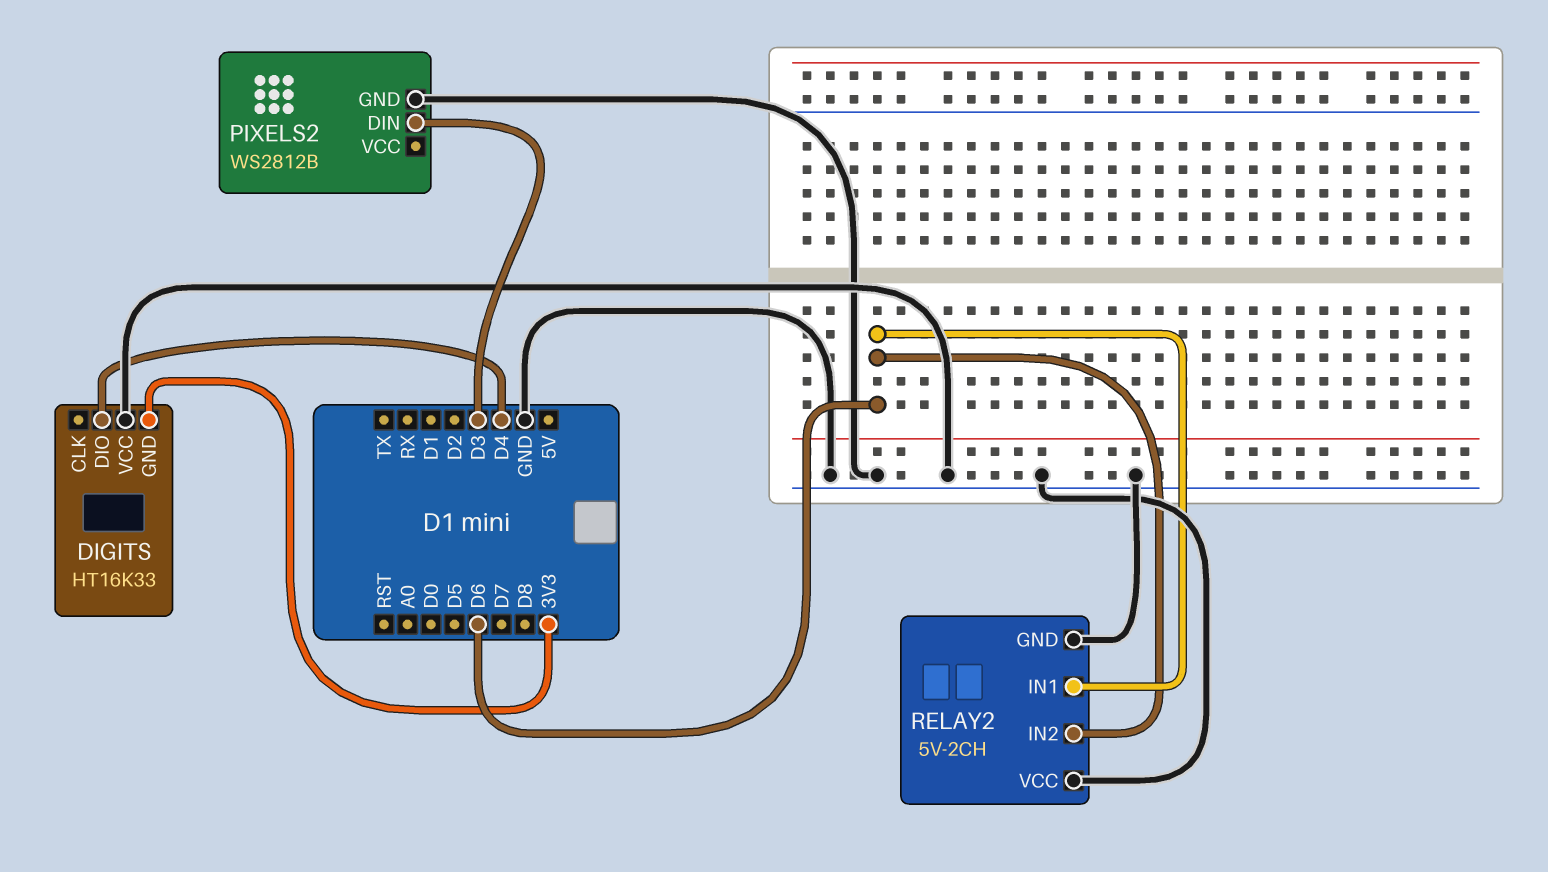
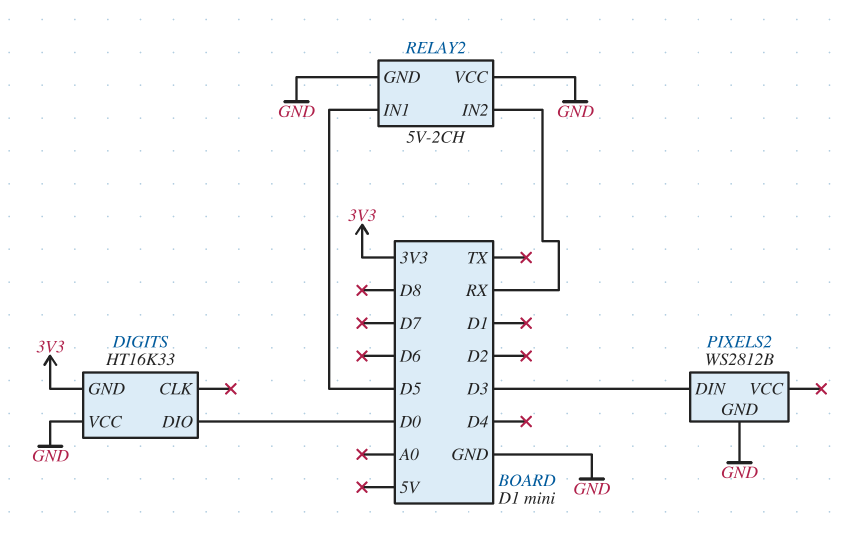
DIGITS pin DIO: D4 -> D0
RELAY2 pin IN1: D6 -> D5
RELAY2 pin IN2: D6 -> RX

